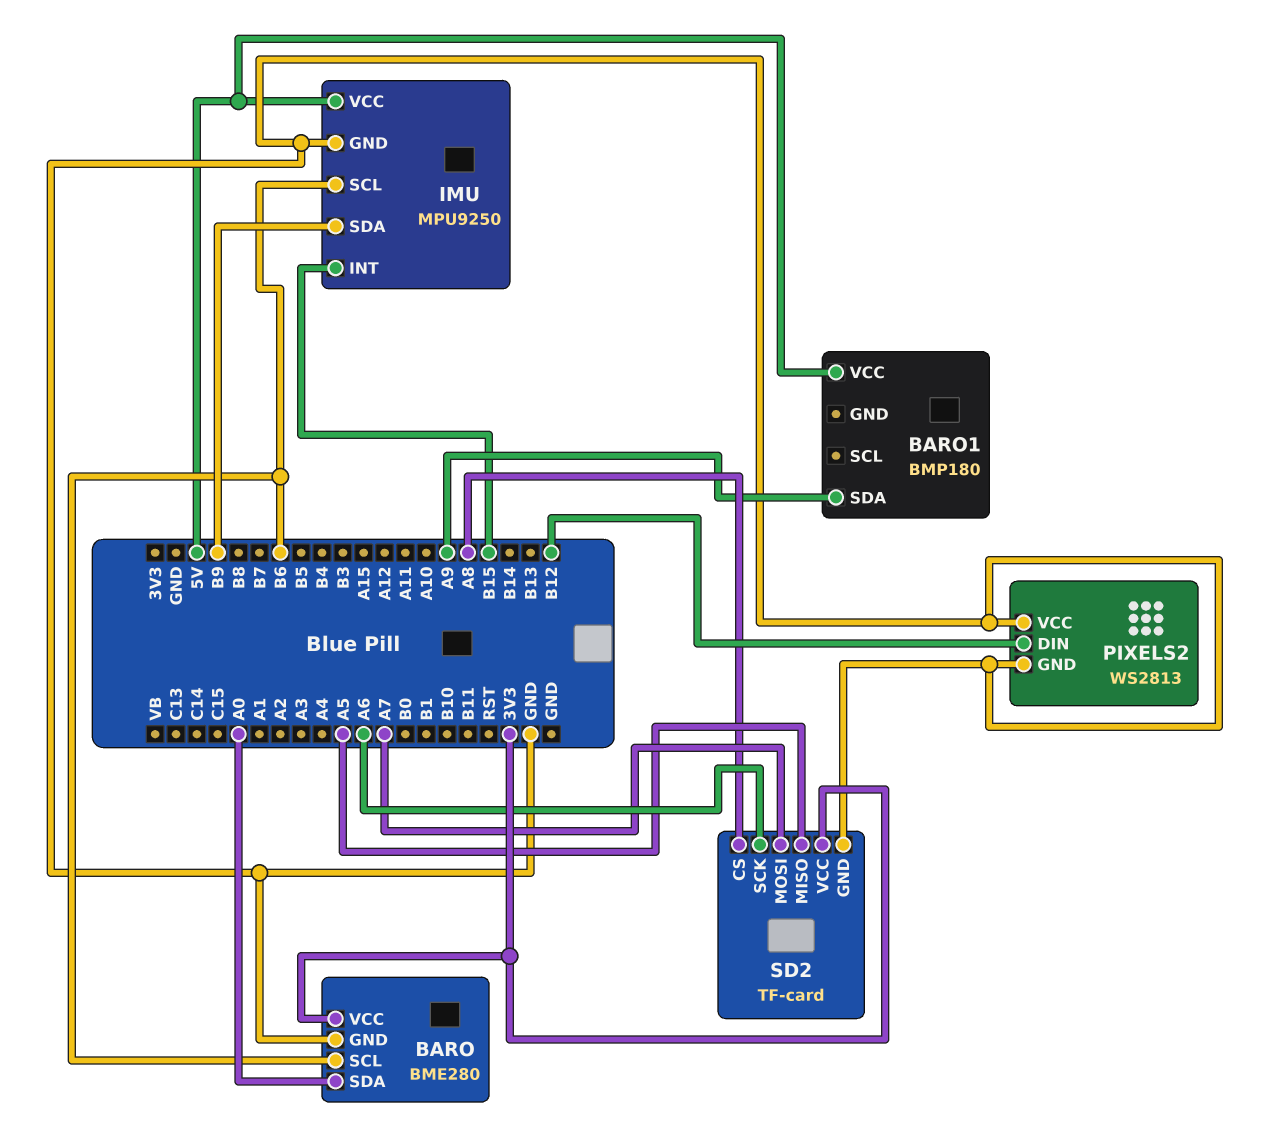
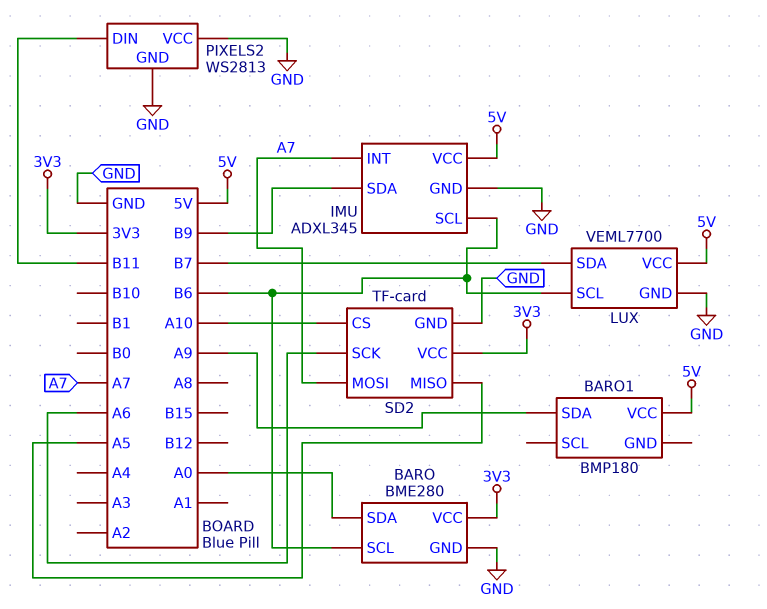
IMU: MPU9250 -> ADXL345
IMU pin INT: B15 -> A7
LUX: none -> VEML7700
LUX pin GND: none -> GND
LUX pin SCL: none -> B6
LUX pin SDA: none -> B7
LUX pin VCC: none -> 5V
PIXELS2 pin DIN: B12 -> B11
SD2 pin CS: A8 -> A10

